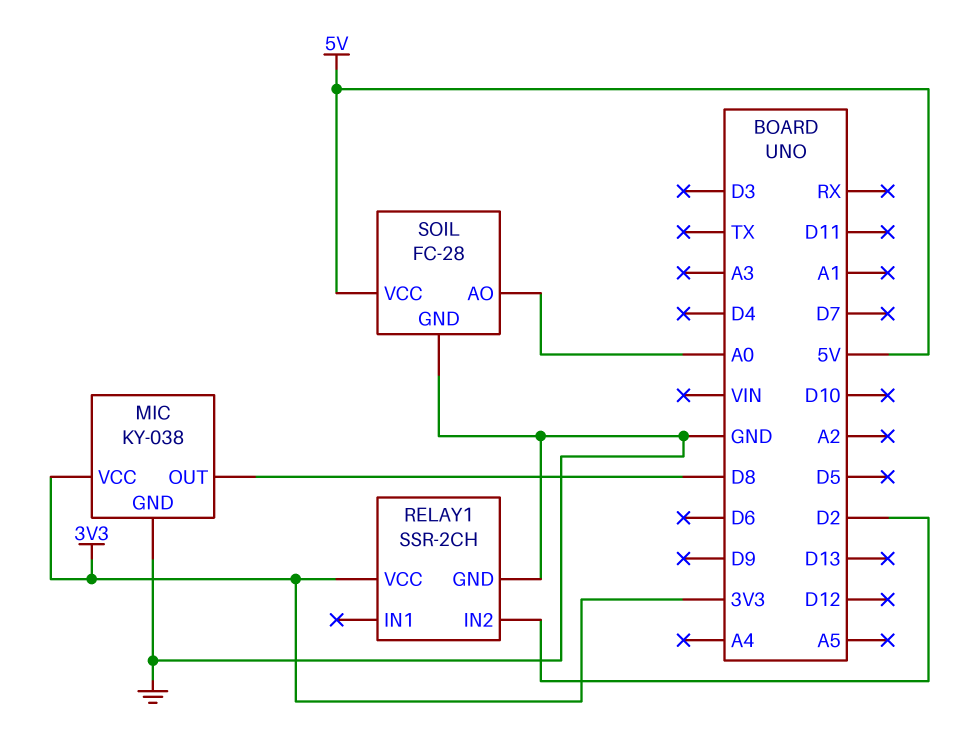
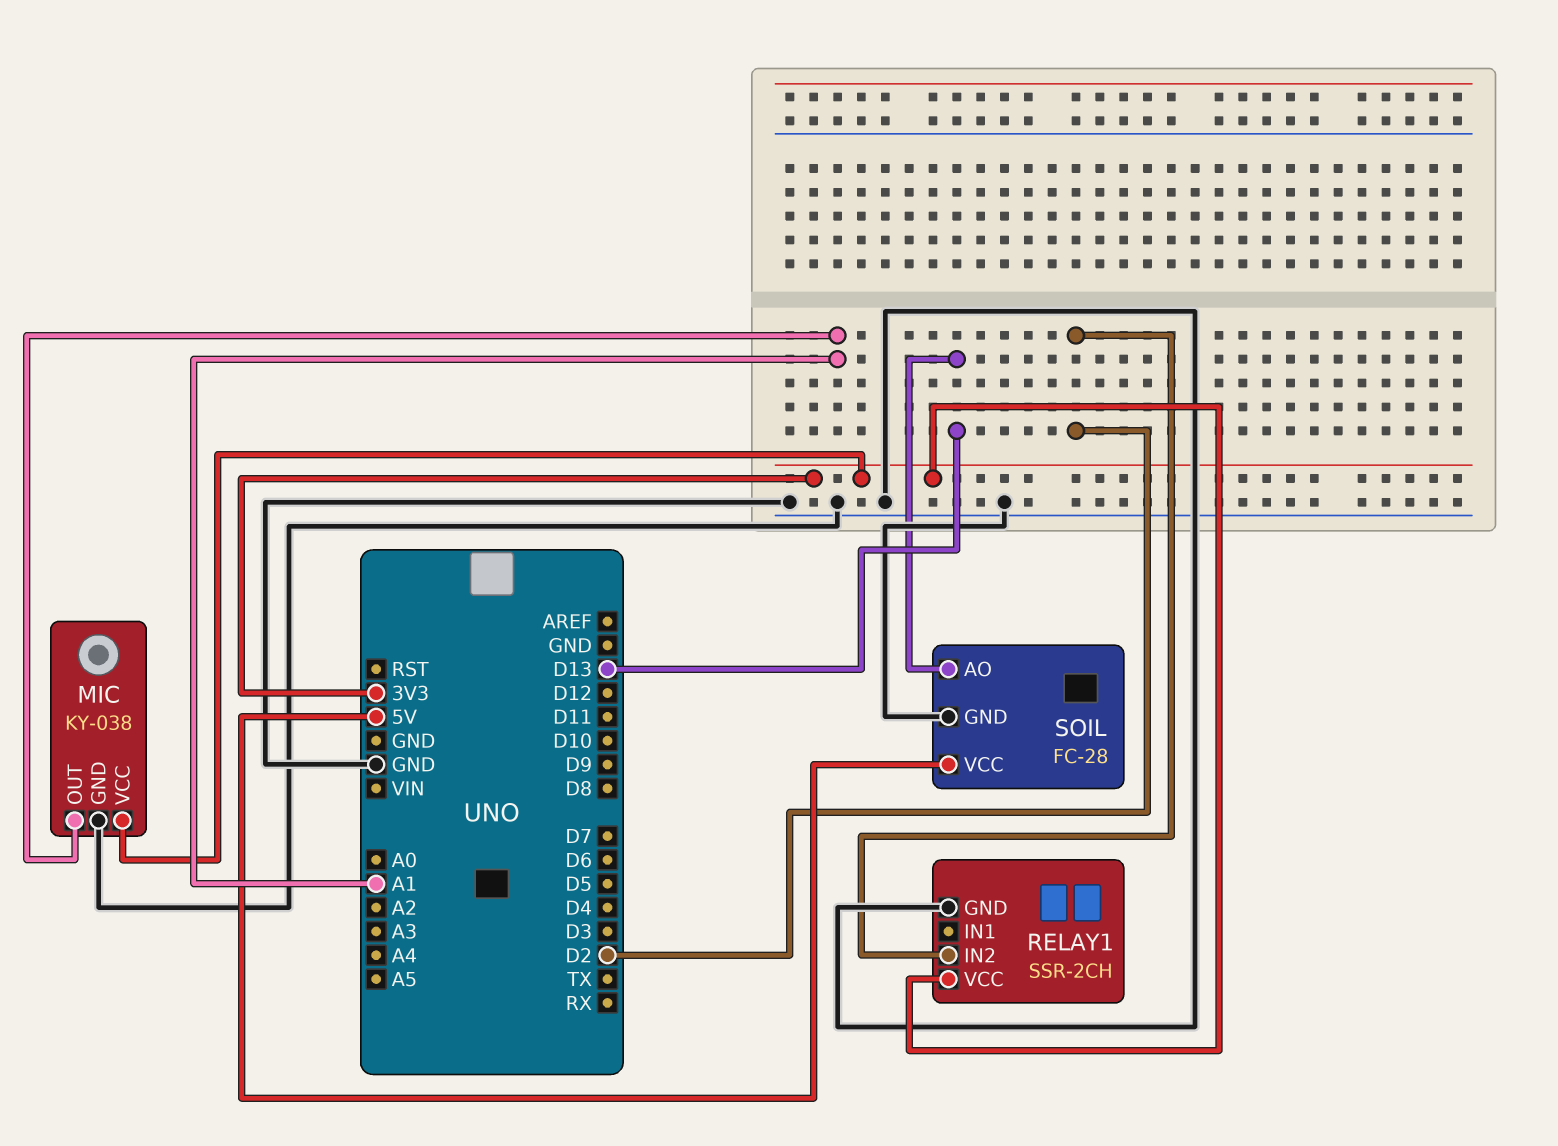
MIC pin OUT: D8 -> A1
SOIL pin AO: A0 -> D13

